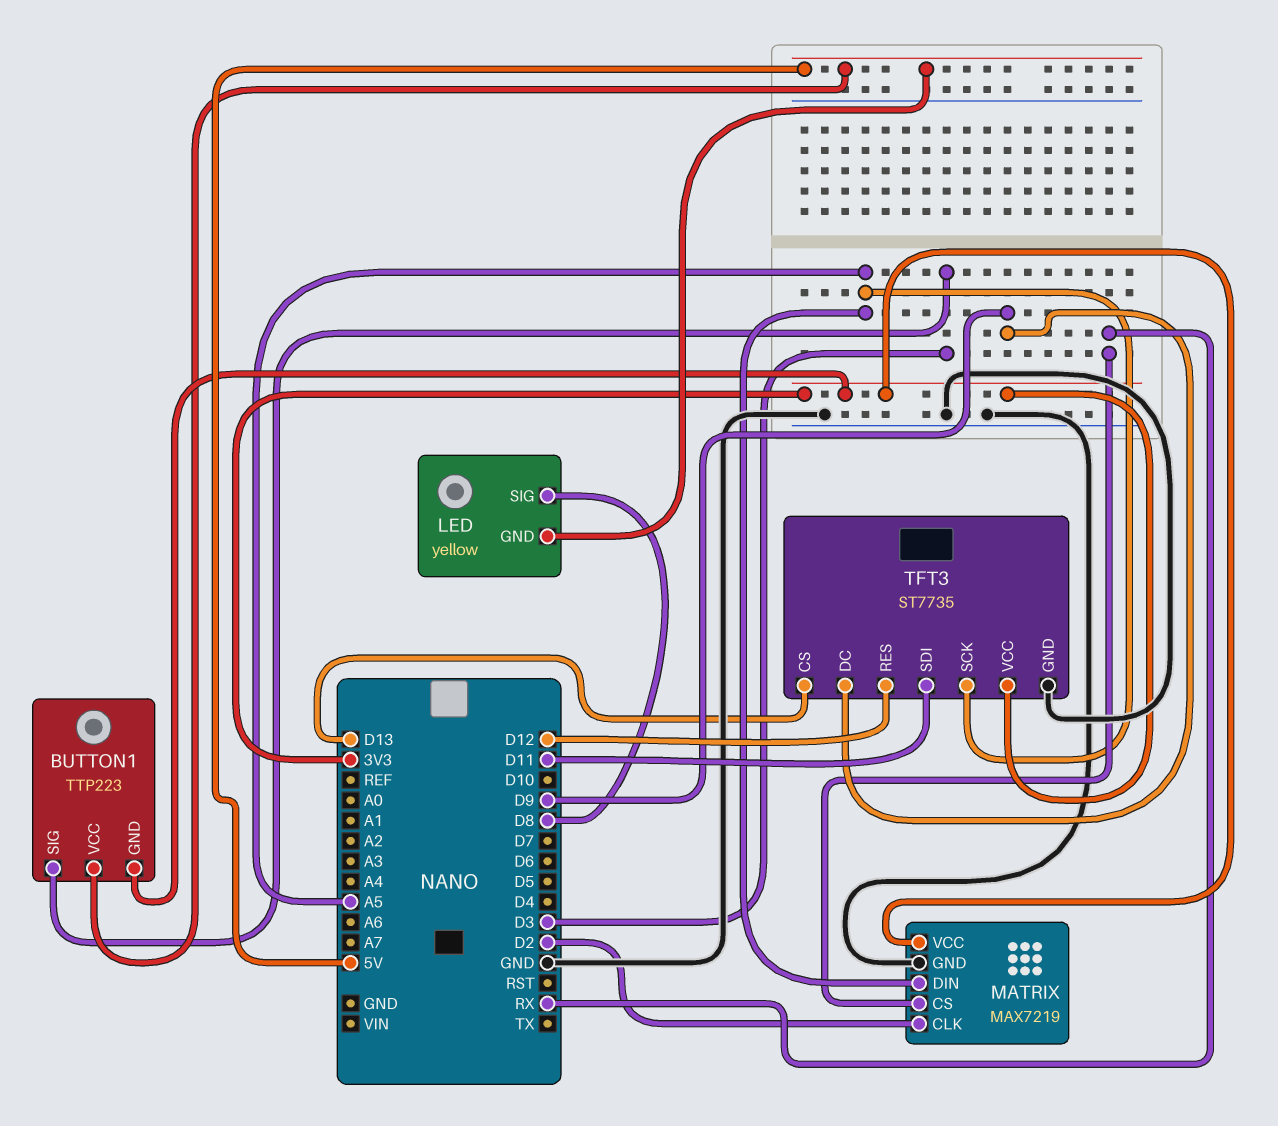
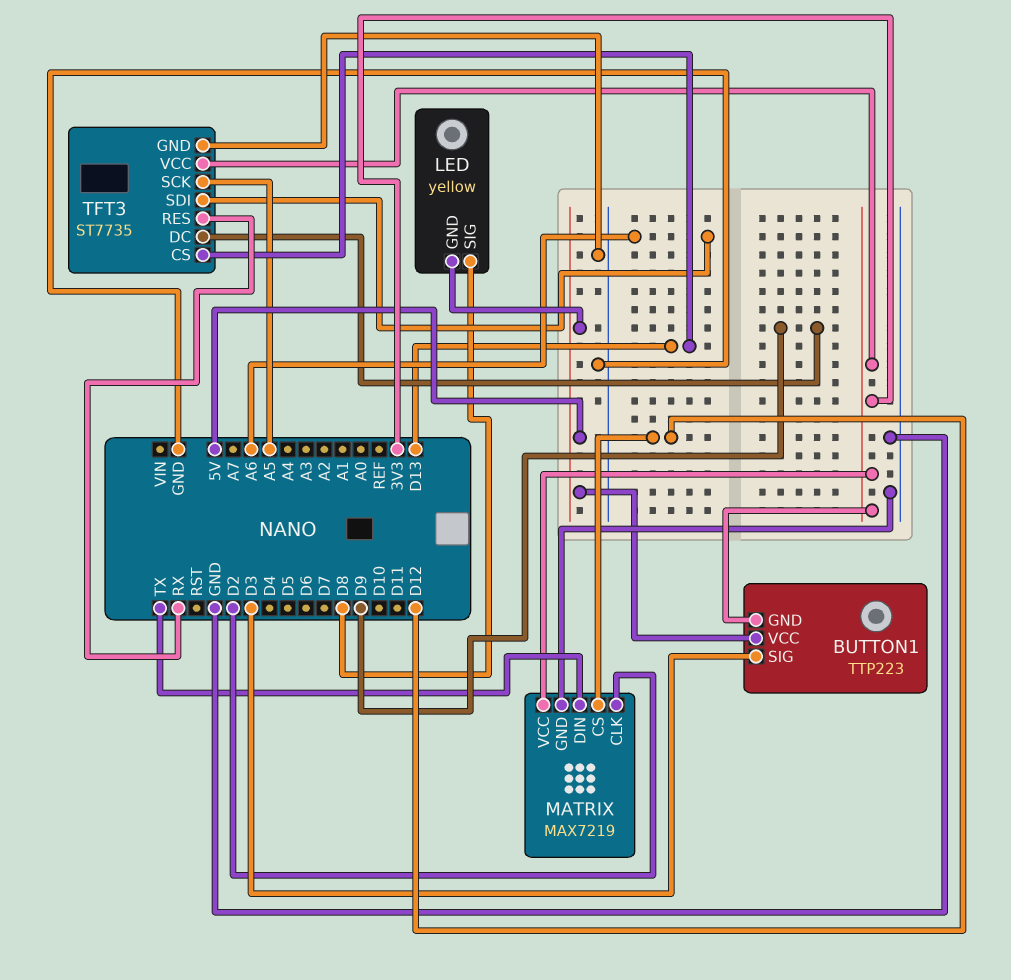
MATRIX pin CS: RX -> D12
MATRIX pin DIN: A5 -> TX
TFT3 pin RES: D12 -> RX
TFT3 pin SDI: D11 -> A6

